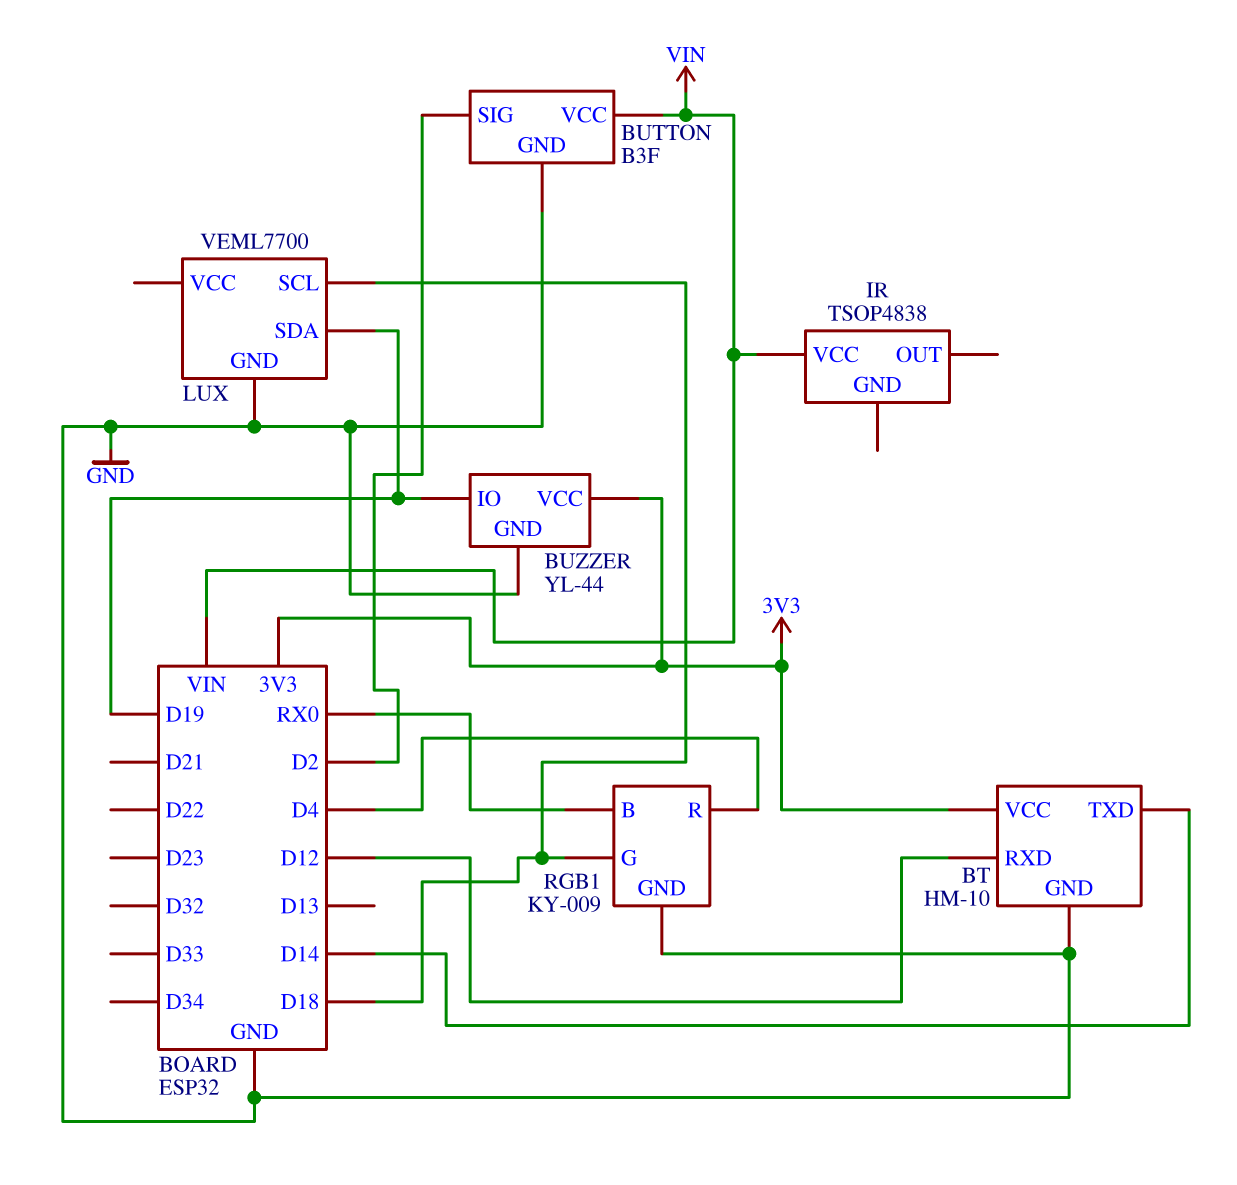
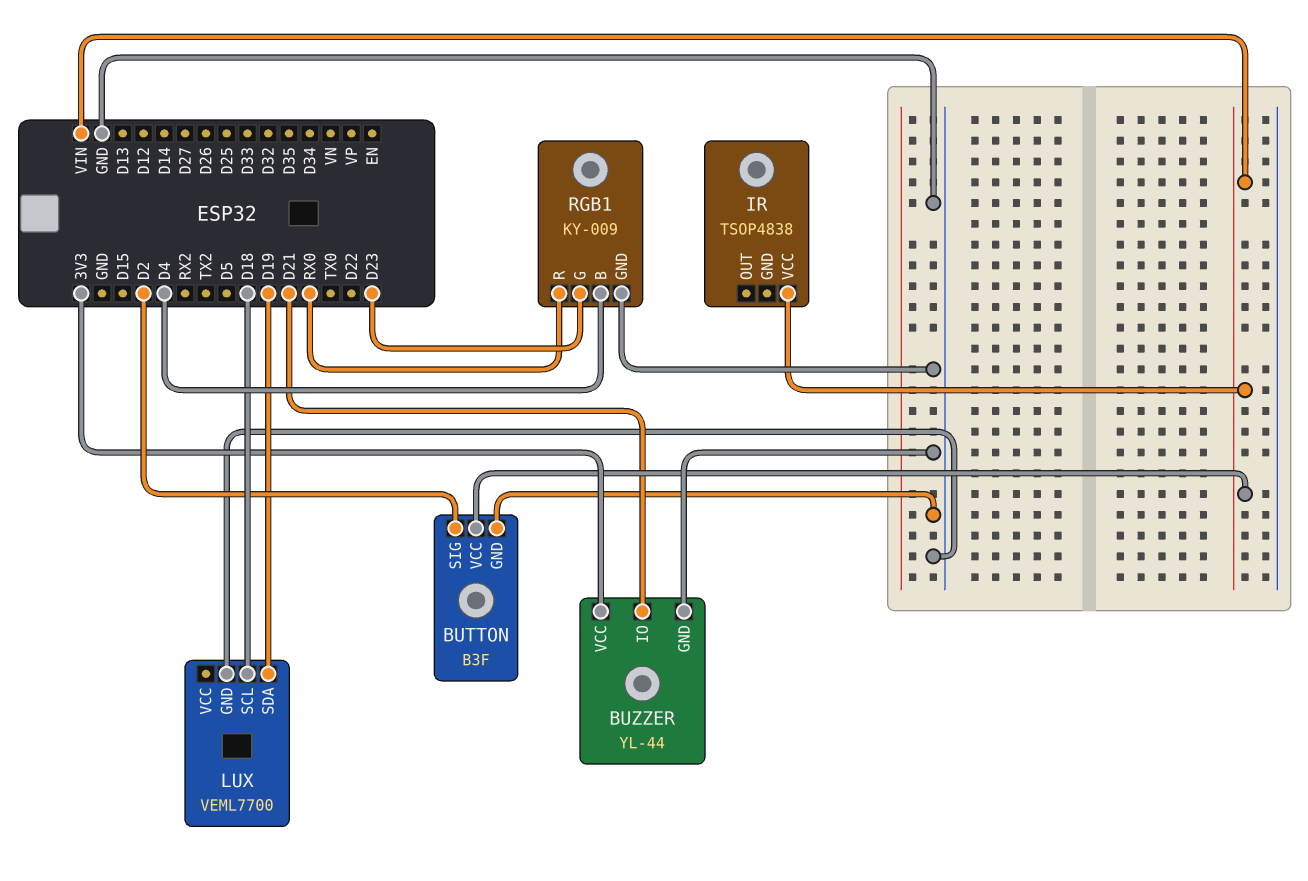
BT: HM-10 -> none
BT pin GND: GND -> none
BT pin RXD: D12 -> none
BT pin TXD: D14 -> none
BT pin VCC: 3V3 -> none
BUZZER pin IO: D19 -> D21
RGB1 pin B: RX0 -> D4
RGB1 pin G: D18 -> D23
RGB1 pin R: D4 -> RX0

